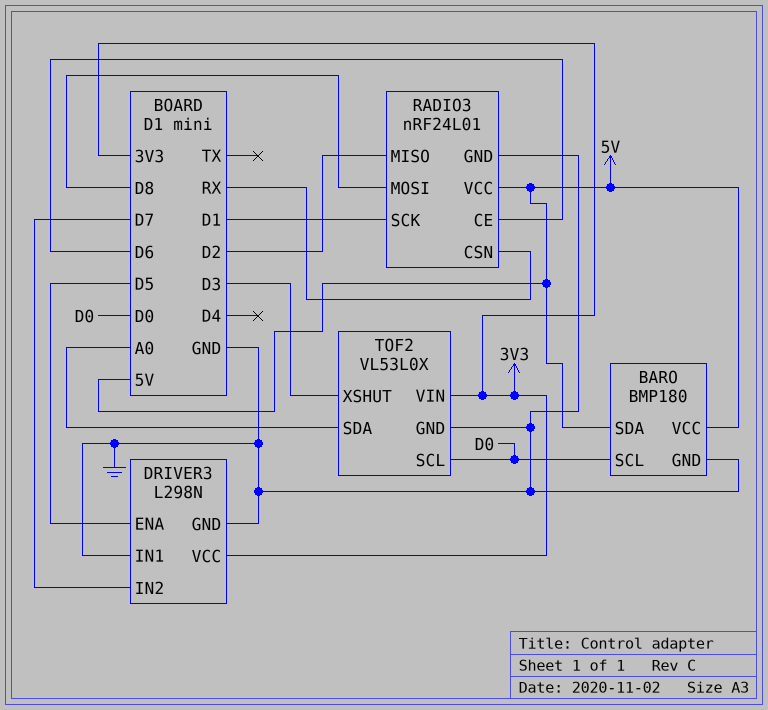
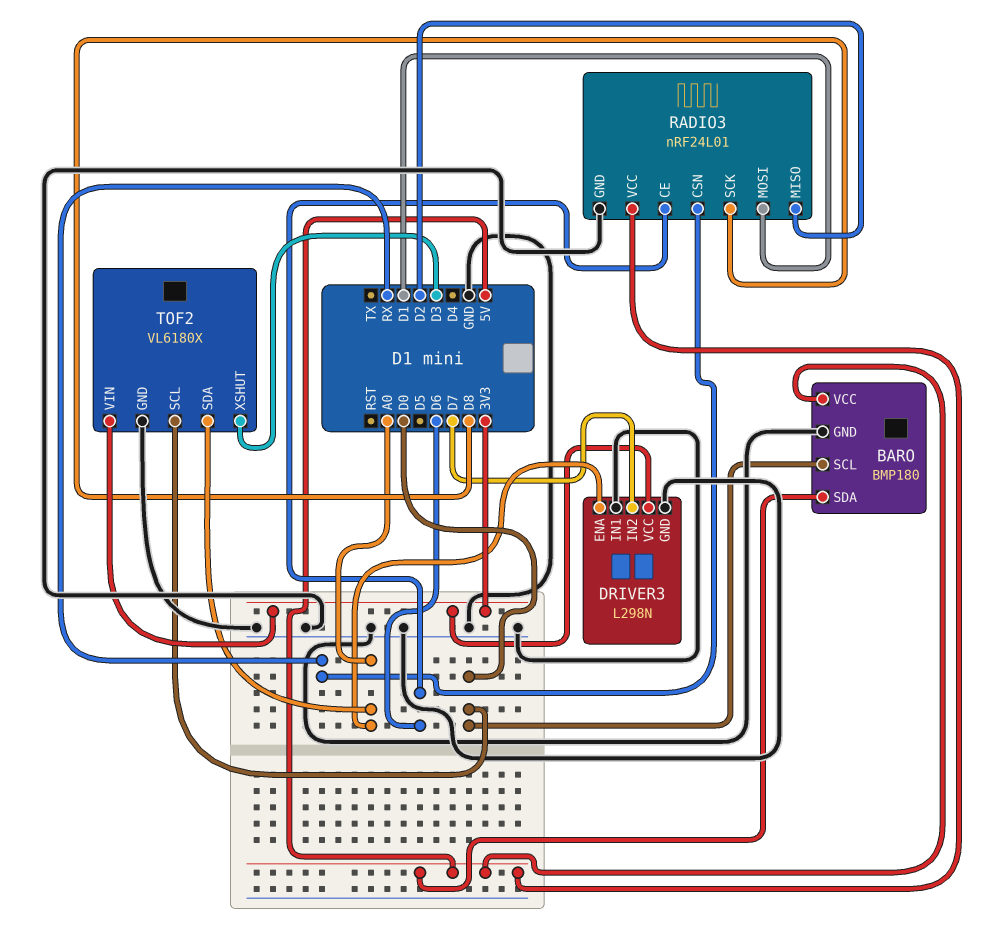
DRIVER3 pin ENA: D5 -> A0
RADIO3 pin MOSI: D8 -> D1
RADIO3 pin SCK: D1 -> D8
TOF2: VL53L0X -> VL6180X

